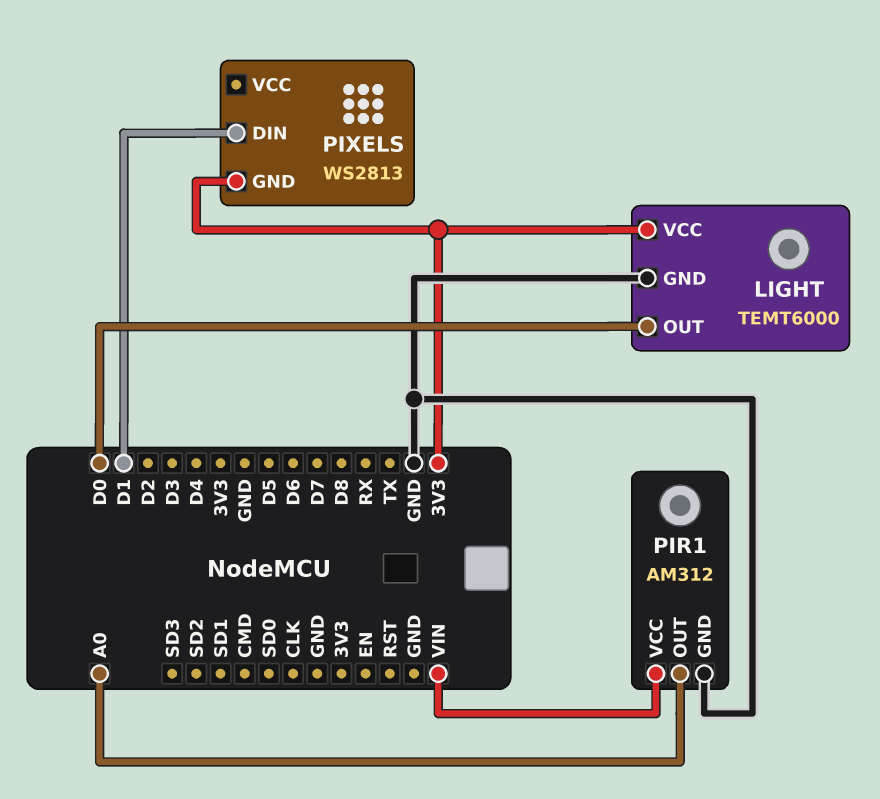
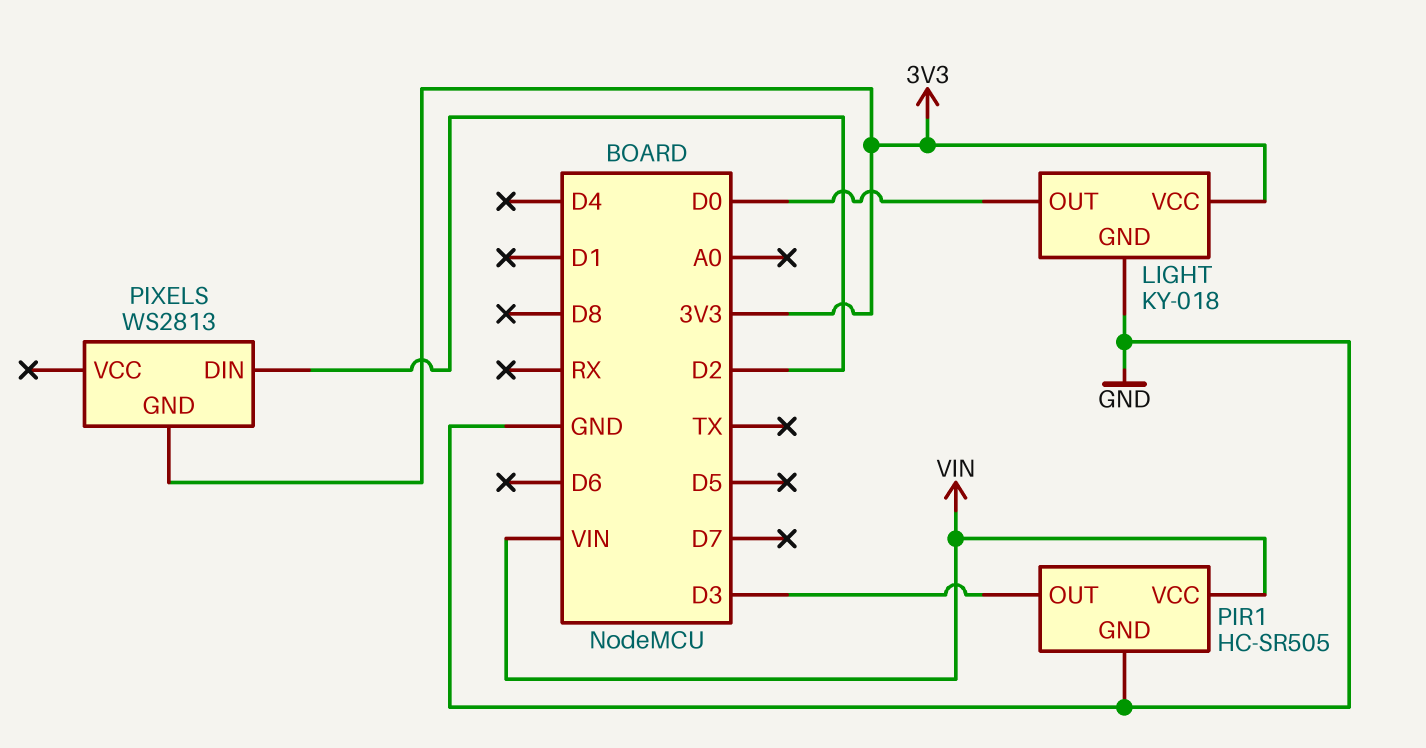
LIGHT: TEMT6000 -> KY-018
PIR1: AM312 -> HC-SR505
PIR1 pin OUT: A0 -> D3
PIXELS pin DIN: D1 -> D2

